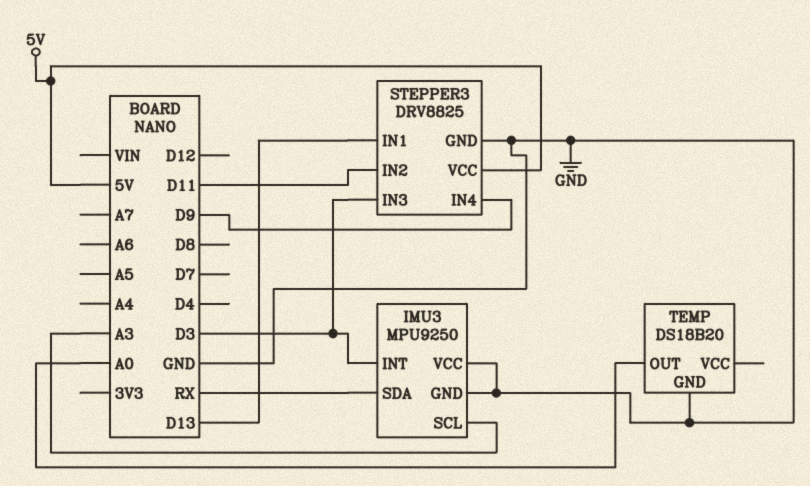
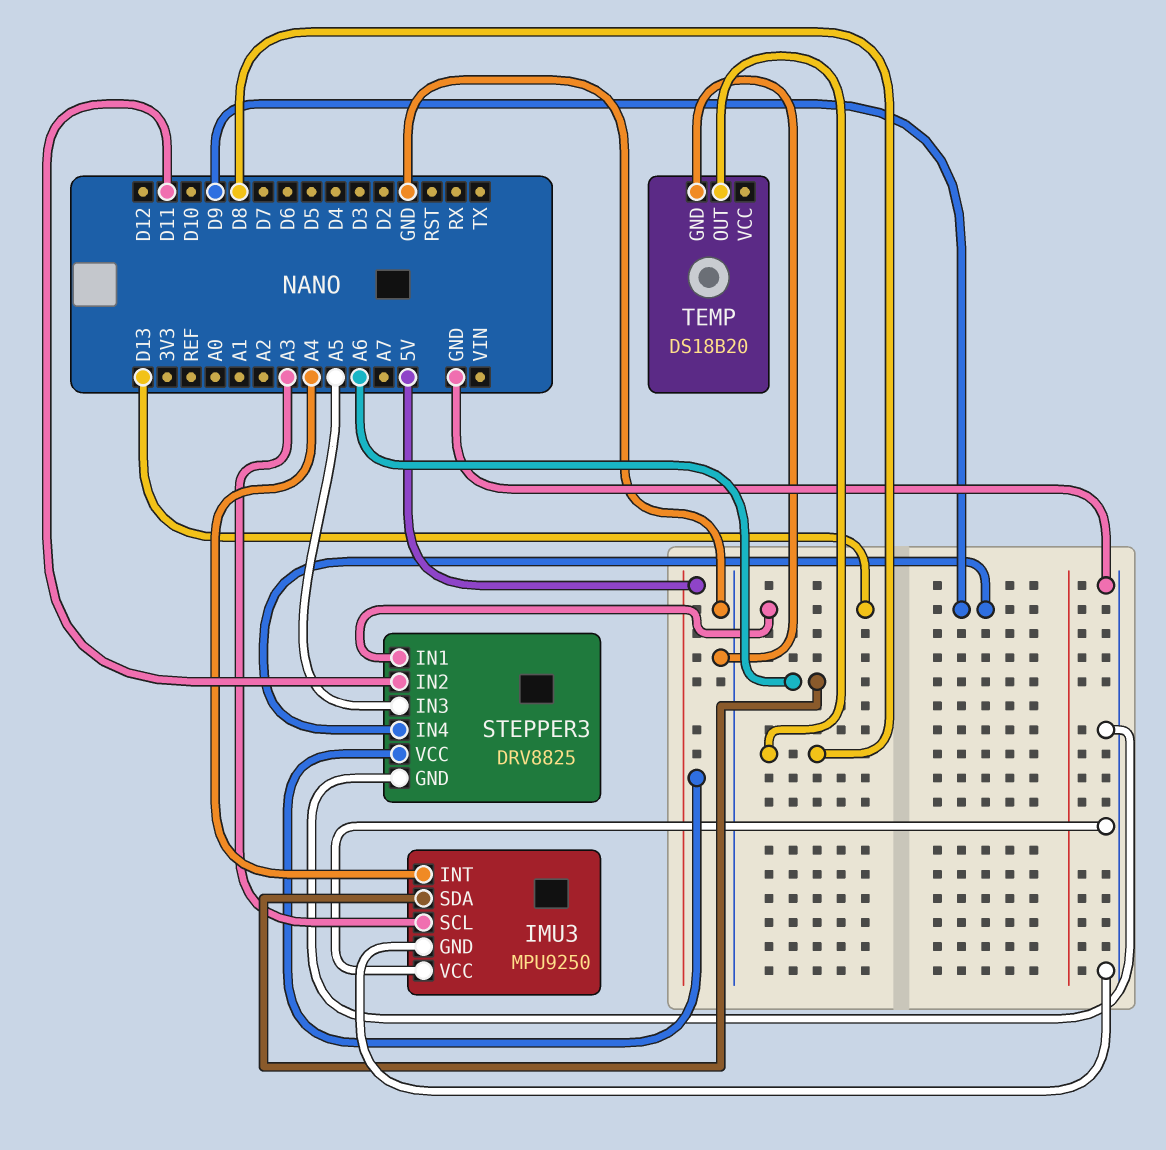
IMU3 pin INT: D3 -> A4
IMU3 pin SDA: RX -> A6
STEPPER3 pin IN3: D3 -> A5
TEMP pin OUT: A0 -> D8

